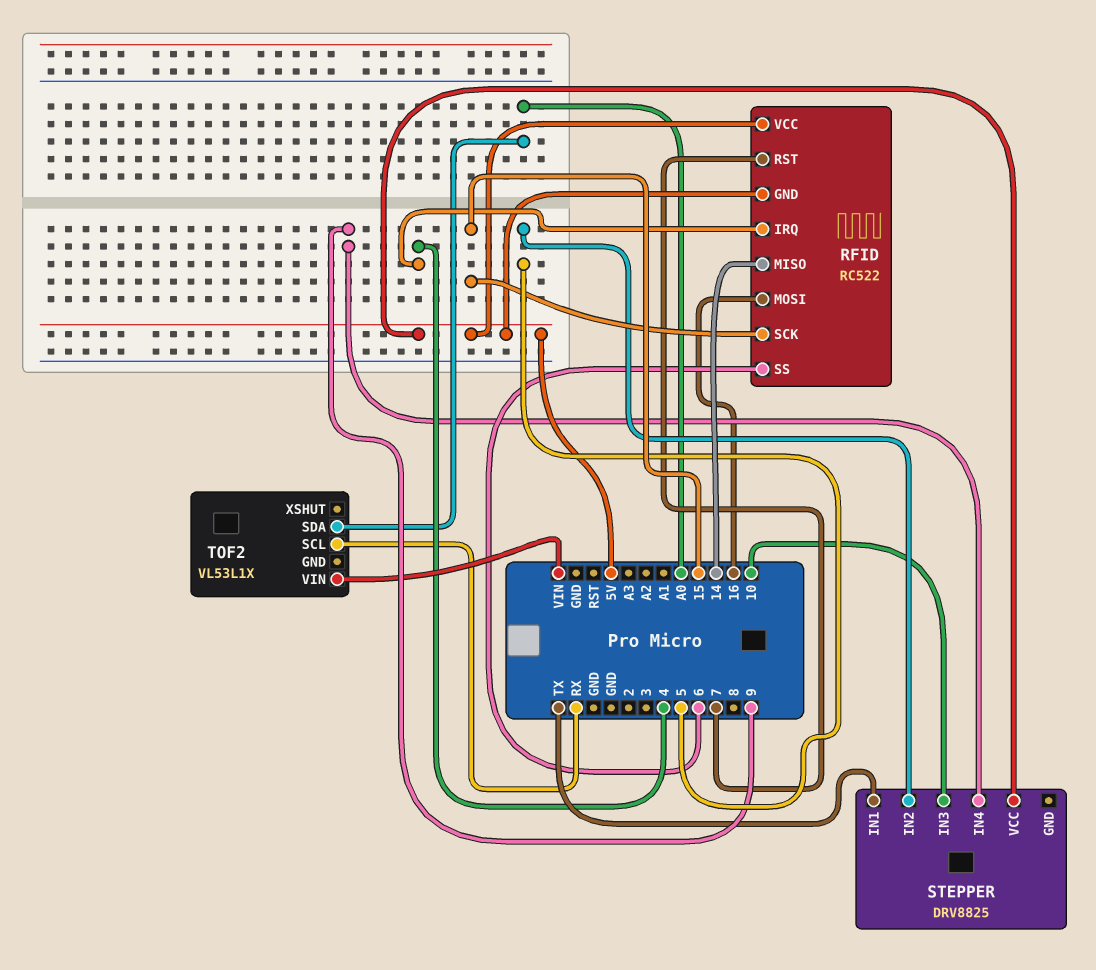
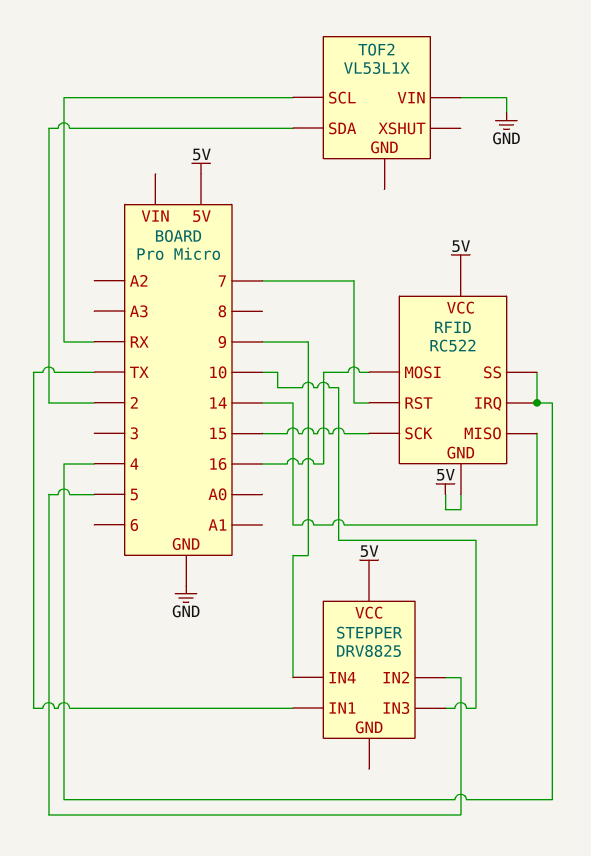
RFID pin SS: 6 -> 4
TOF2 pin SDA: A0 -> 2
TOF2 pin VIN: VIN -> GND

